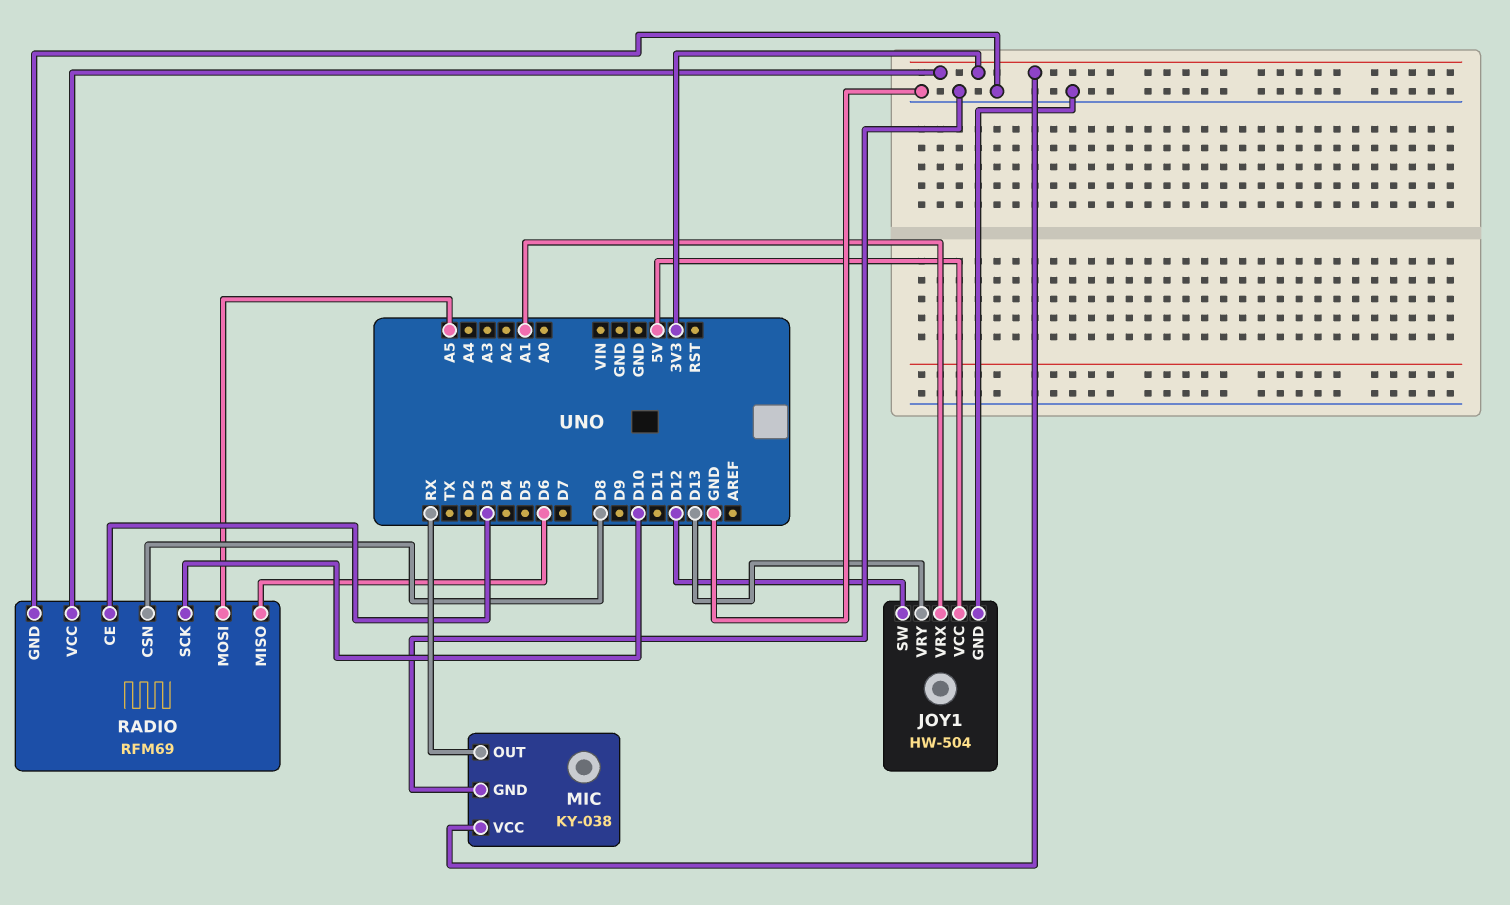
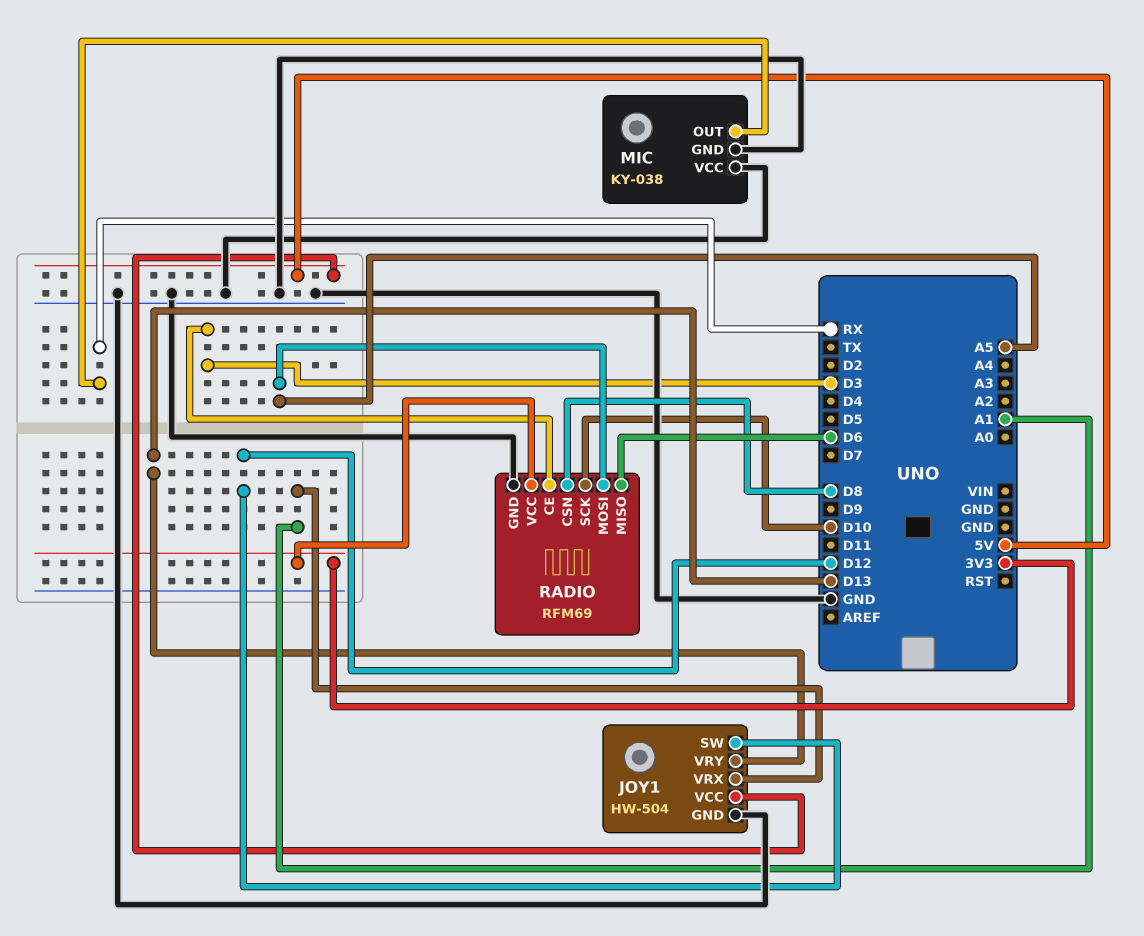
MIC pin VCC: 3V3 -> GND

